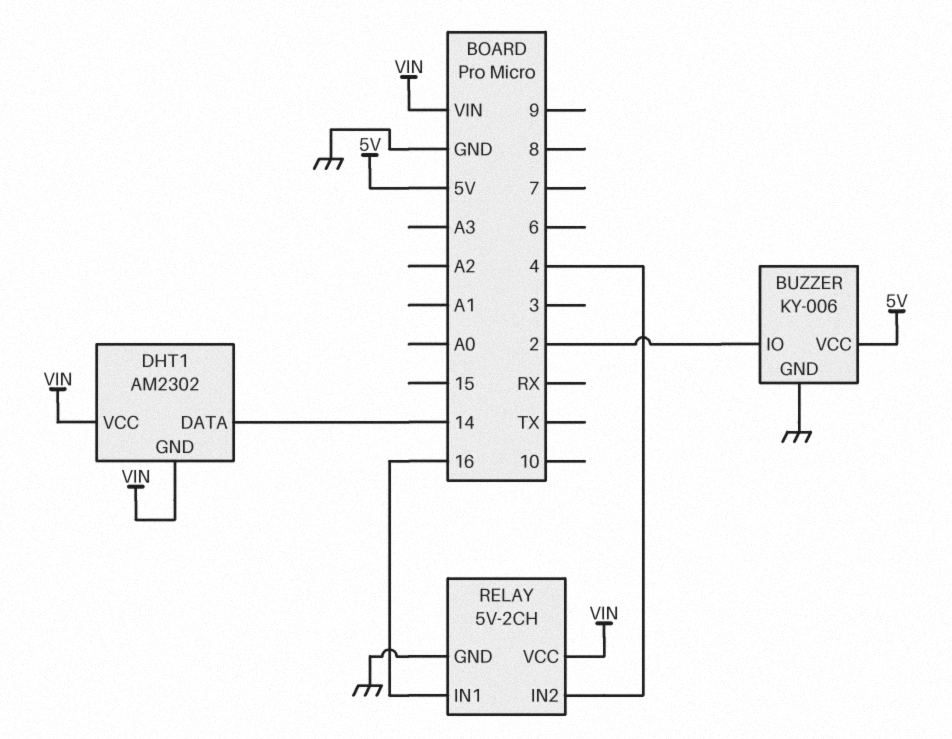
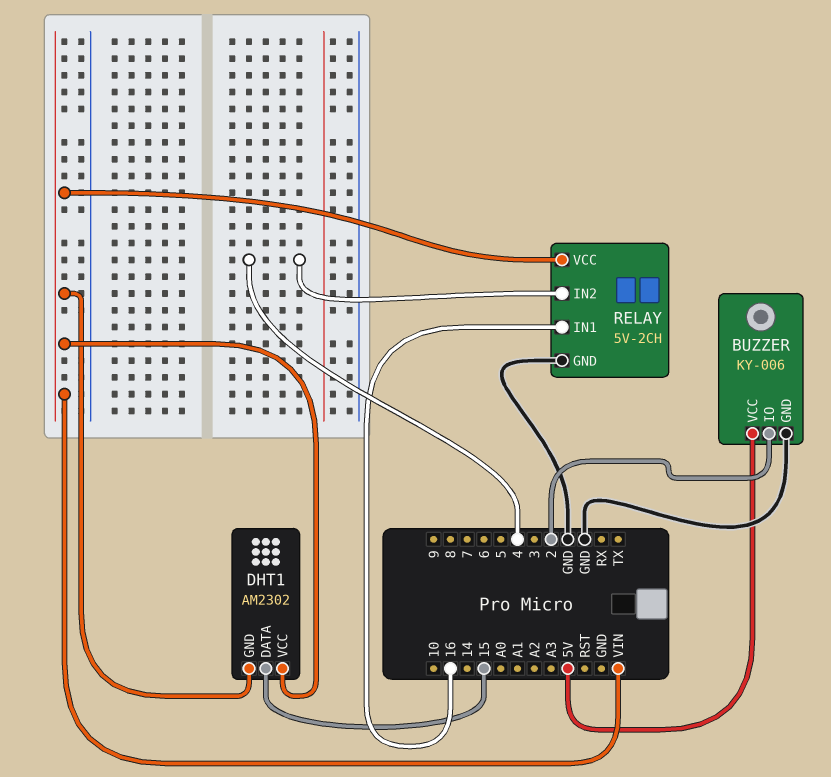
DHT1 pin DATA: 14 -> 15

